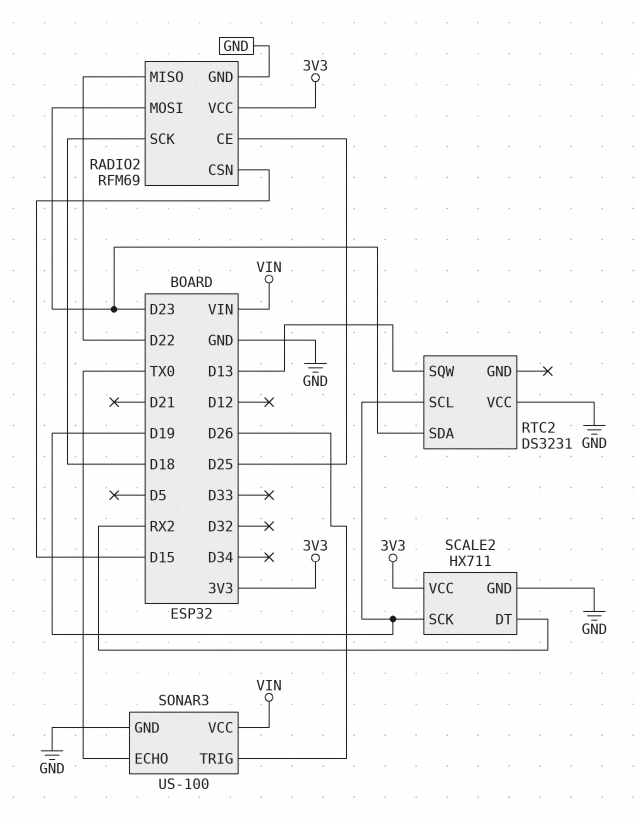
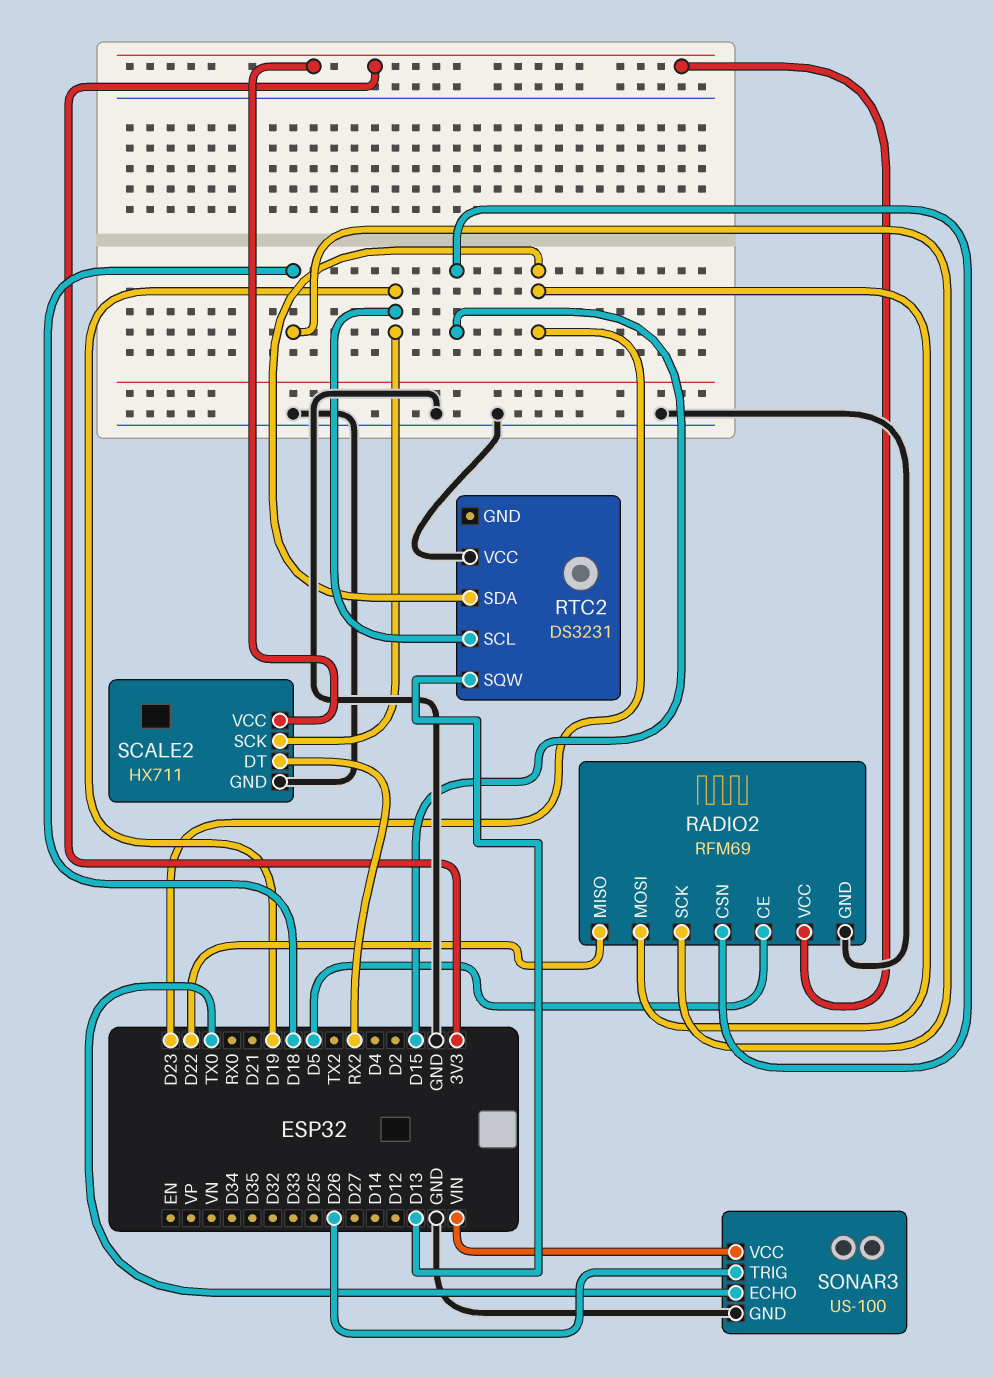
RADIO2 pin CE: D25 -> D5

